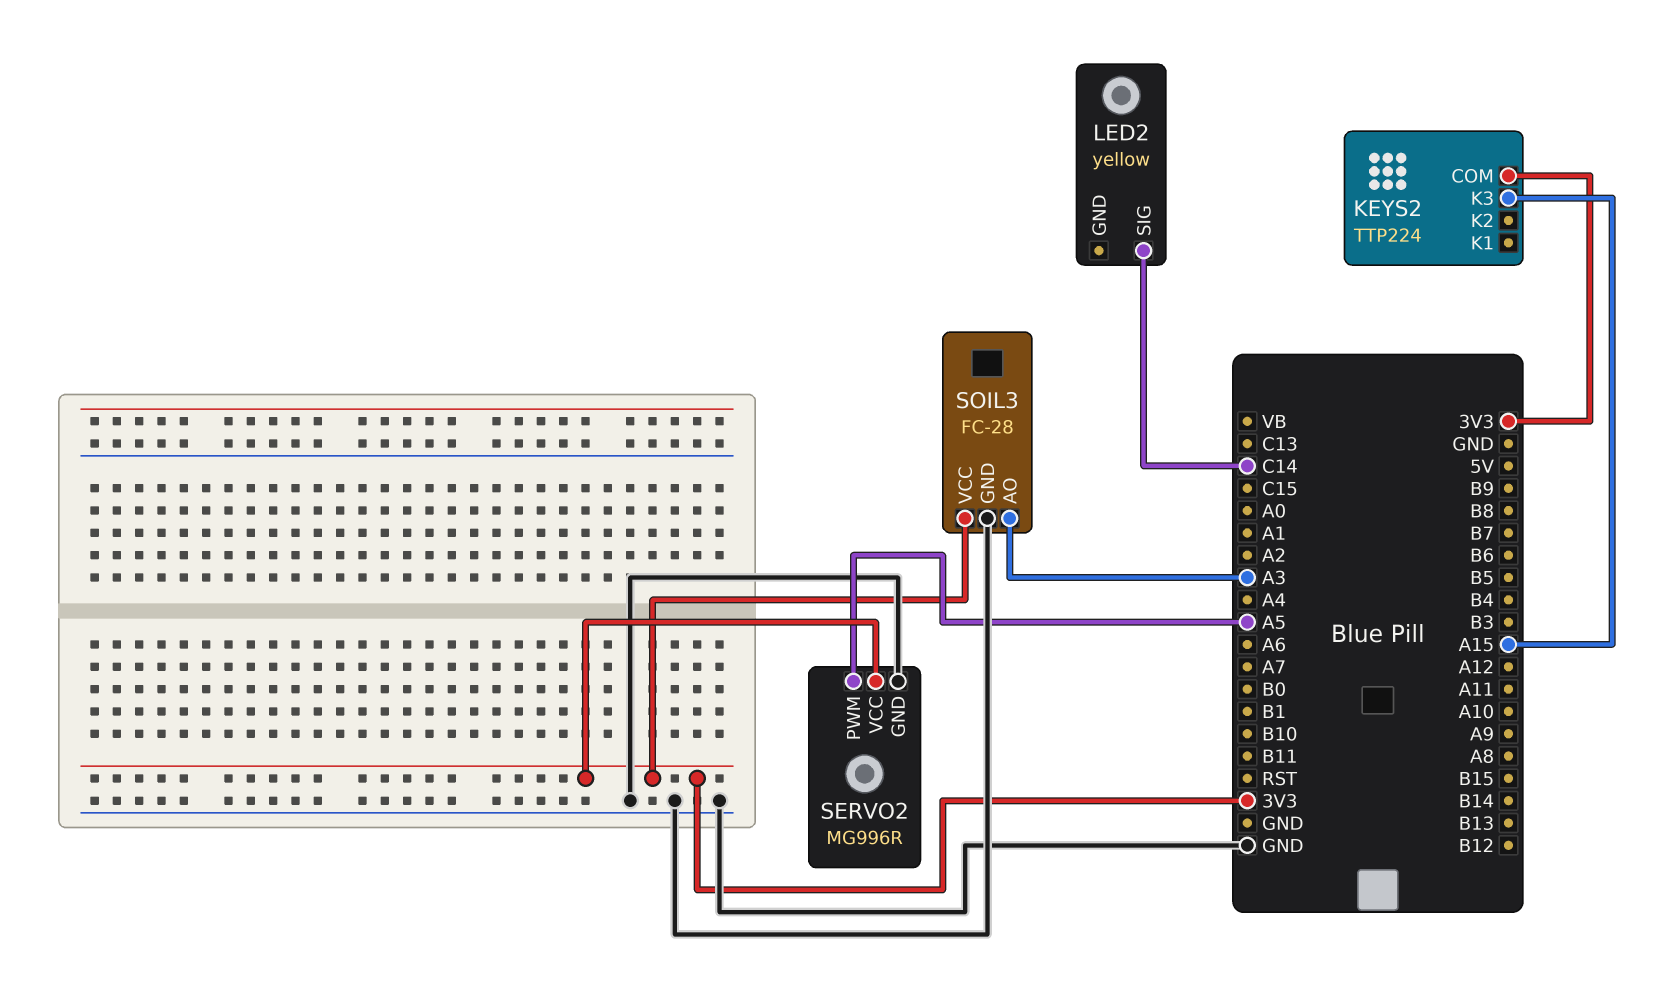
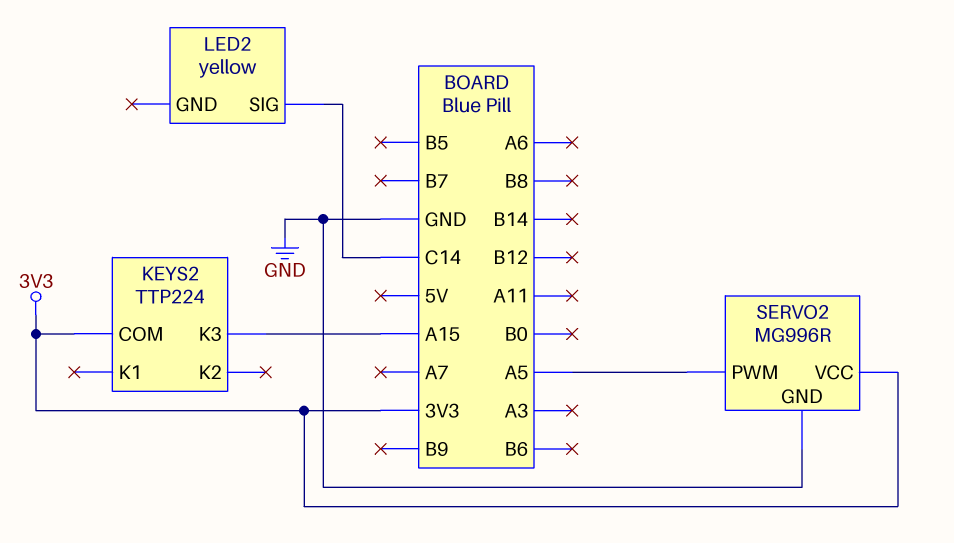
SOIL3: FC-28 -> none
SOIL3 pin AO: A3 -> none
SOIL3 pin GND: GND -> none
SOIL3 pin VCC: 3V3 -> none

